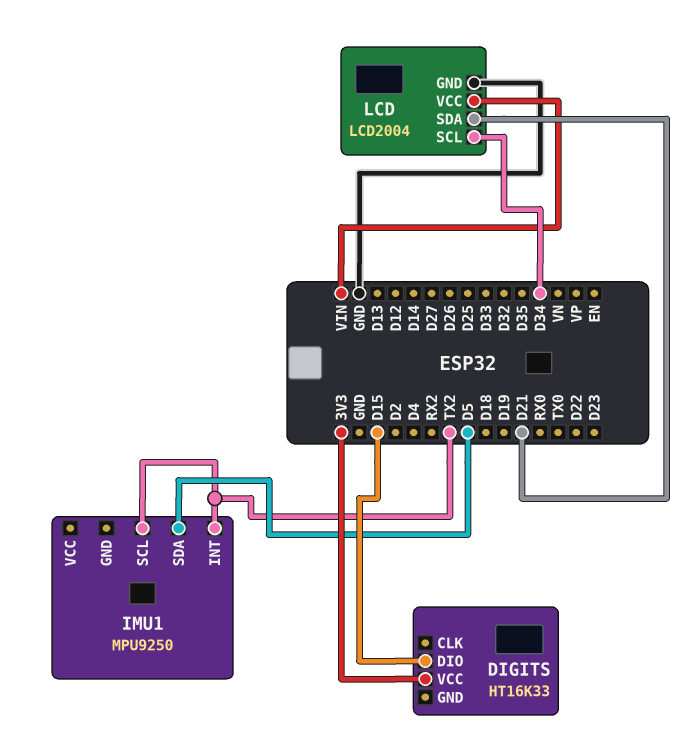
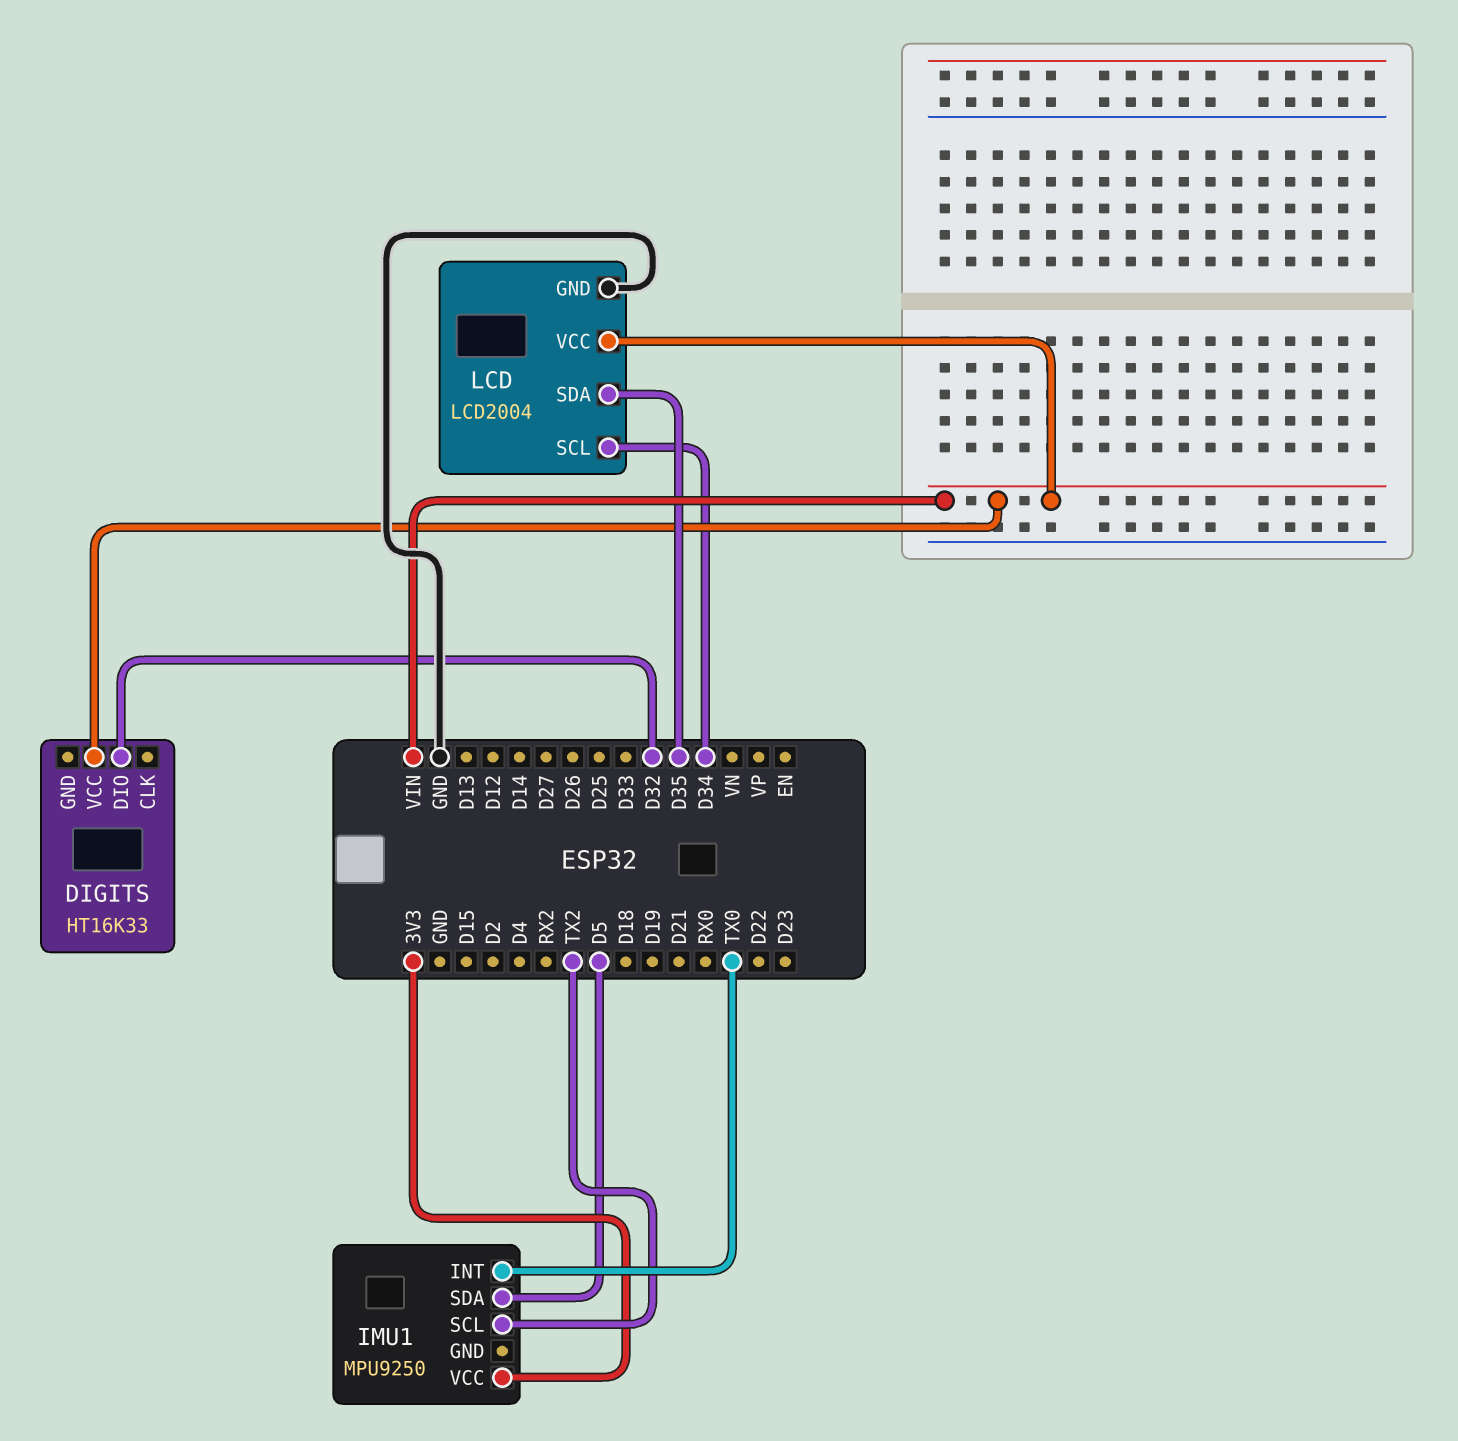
DIGITS pin DIO: D15 -> D32
DIGITS pin VCC: 3V3 -> VIN
IMU1 pin INT: TX2 -> TX0
IMU1 pin VCC: none -> 3V3
LCD pin SDA: D21 -> D35

